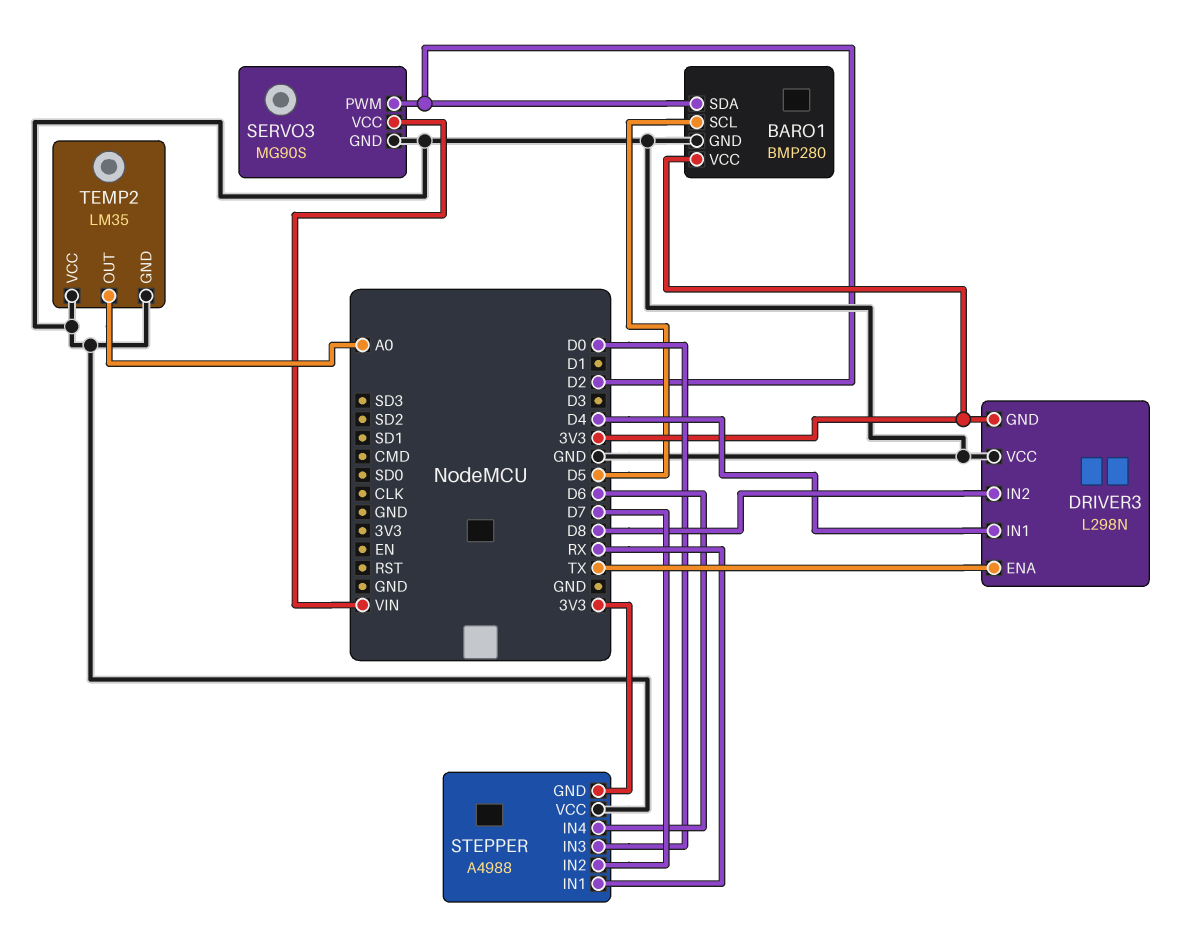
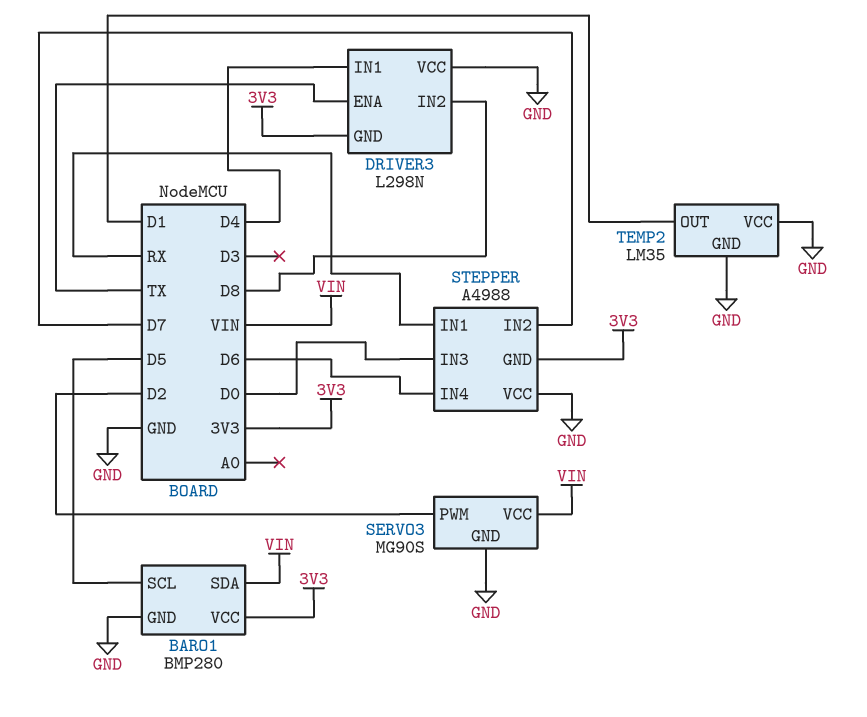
BARO1 pin SDA: D2 -> VIN
TEMP2 pin OUT: A0 -> D1

